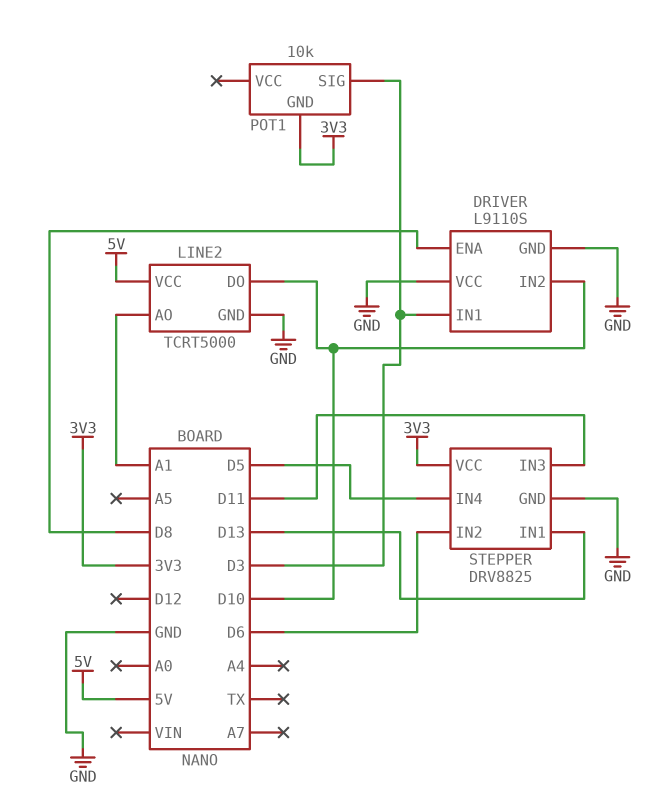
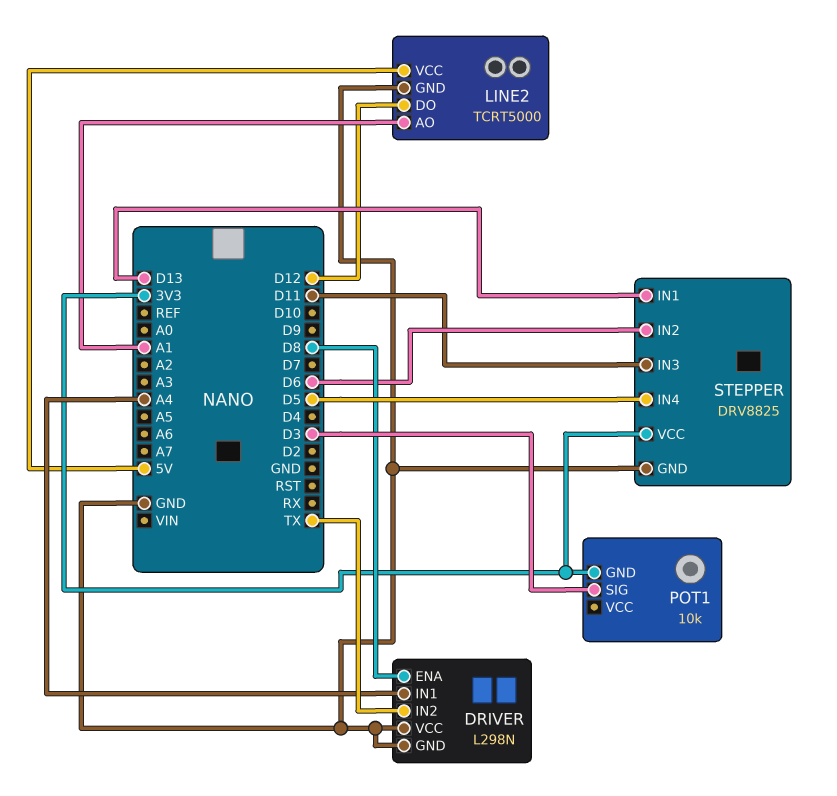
DRIVER: L9110S -> L298N
DRIVER pin IN1: D3 -> A4
DRIVER pin IN2: D10 -> TX
LINE2 pin DO: D10 -> D12

